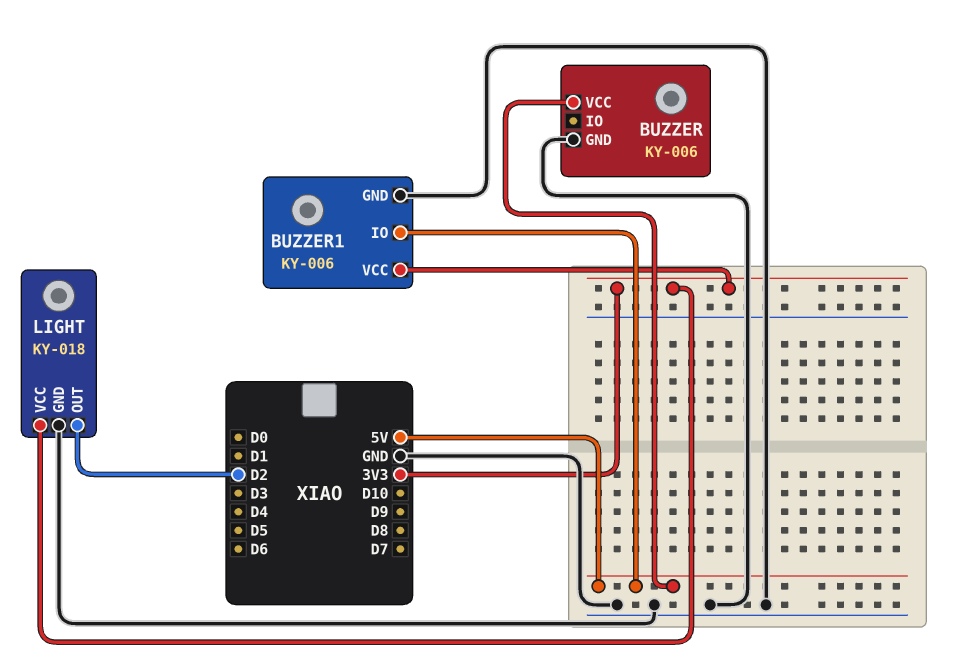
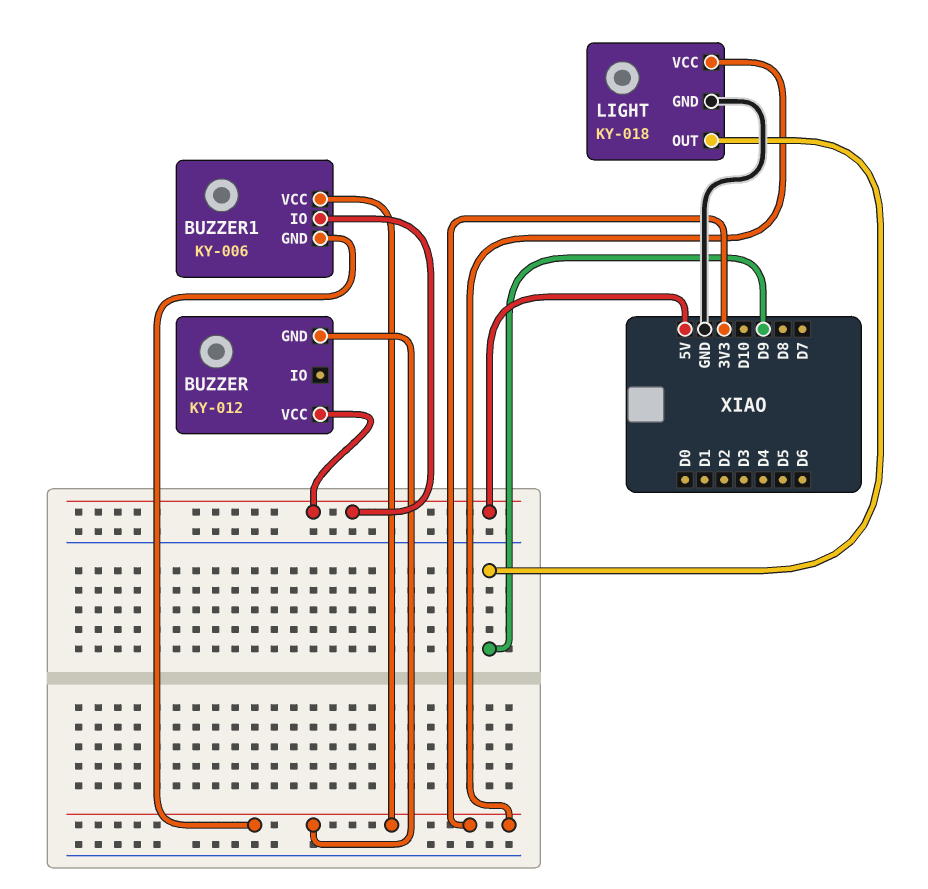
BUZZER: KY-006 -> KY-012
BUZZER pin GND: GND -> 3V3
BUZZER1 pin GND: GND -> 3V3
LIGHT pin OUT: D2 -> D9

